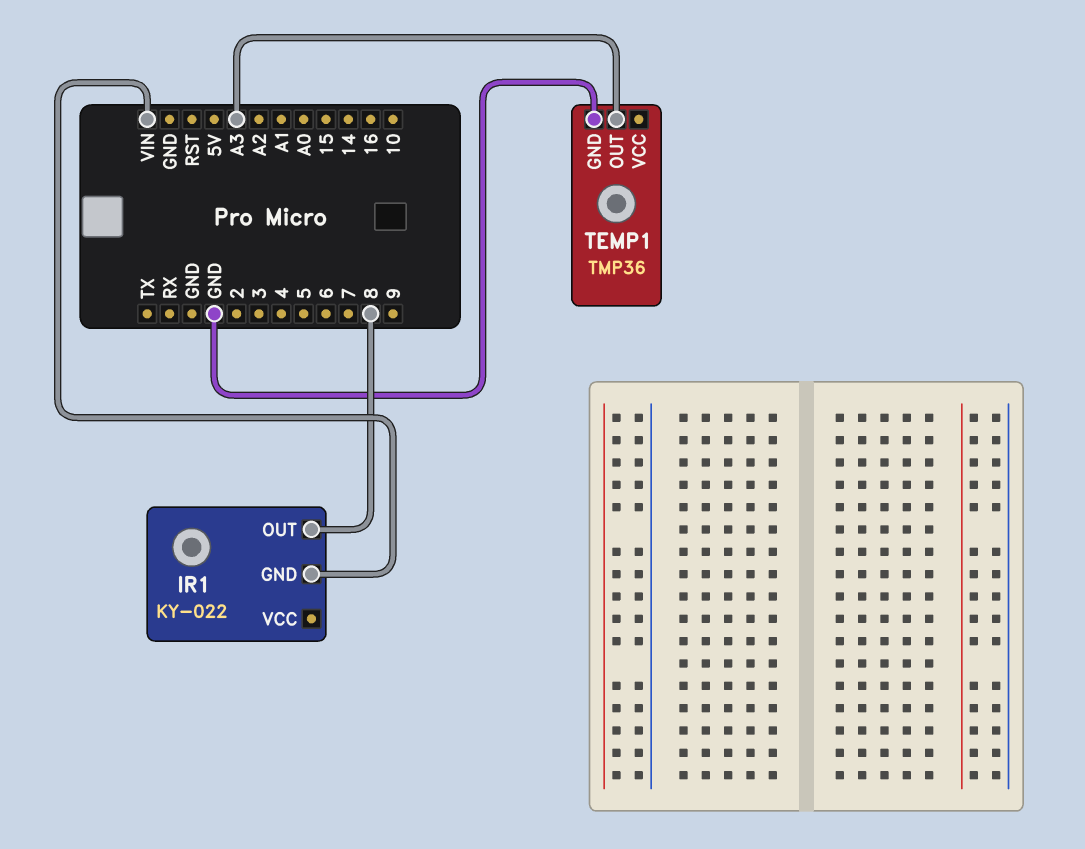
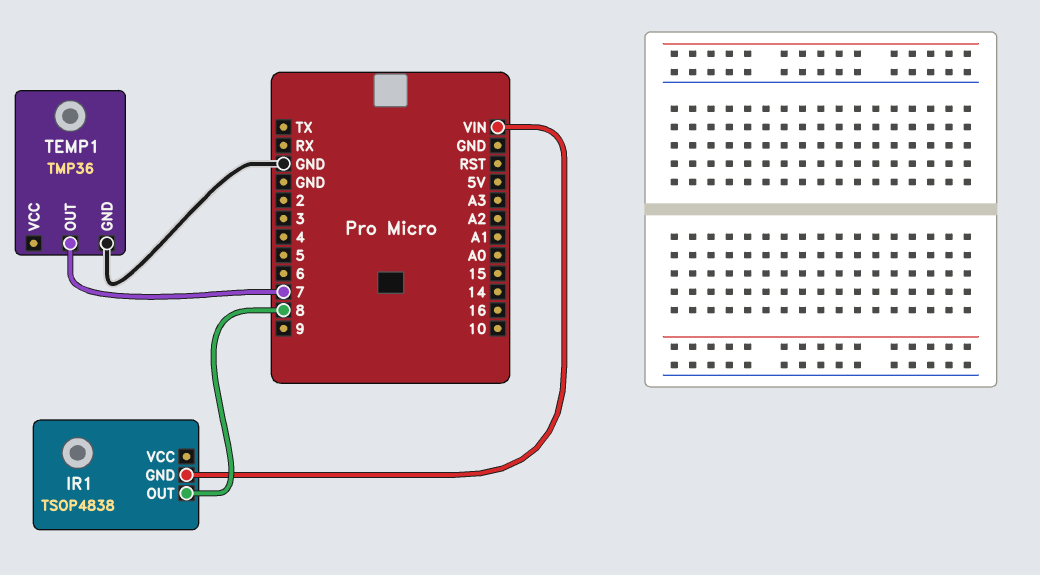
IR1: KY-022 -> TSOP4838
TEMP1 pin OUT: A3 -> 7

